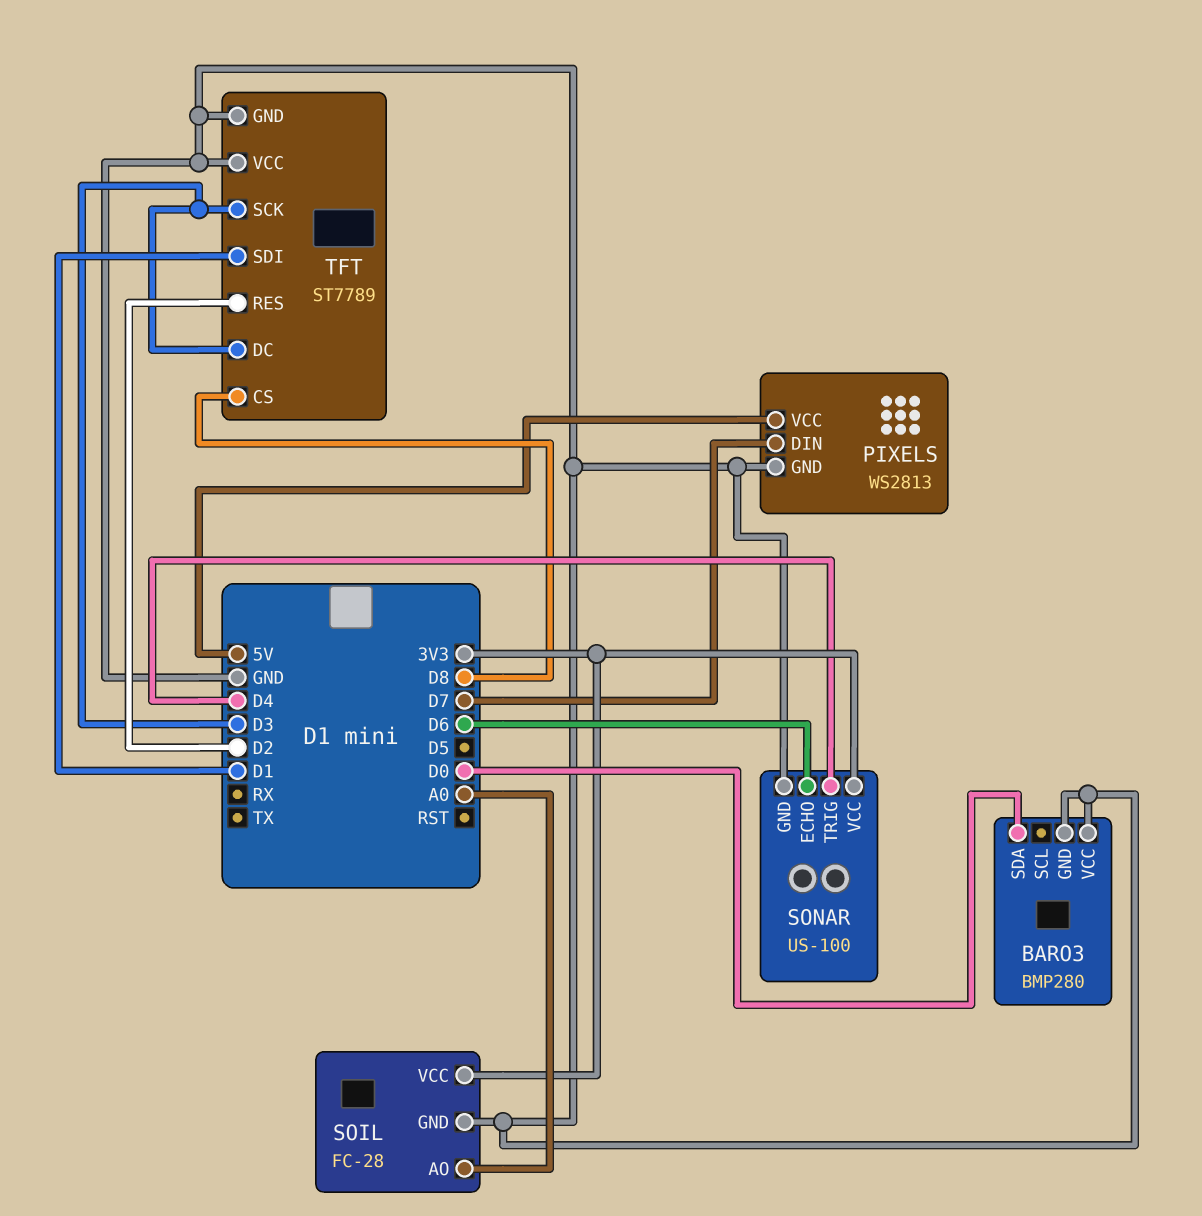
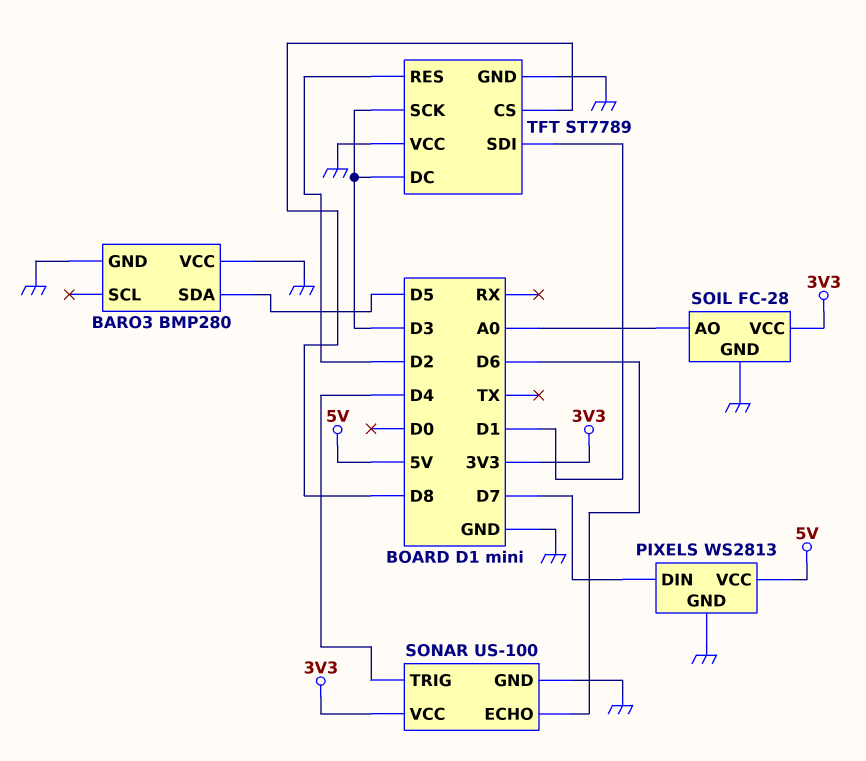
BARO3 pin SDA: D0 -> D5

